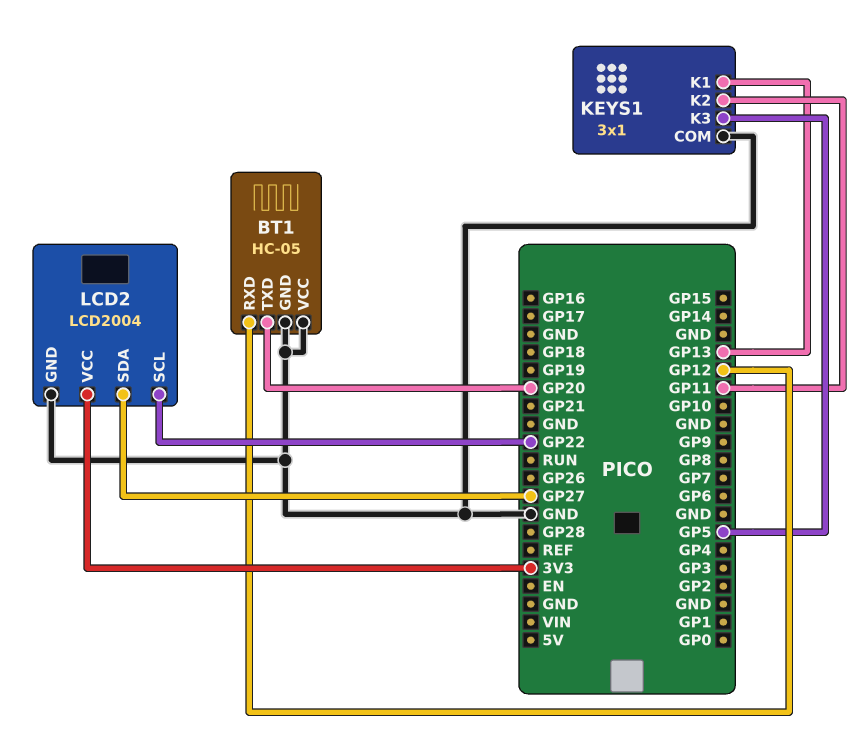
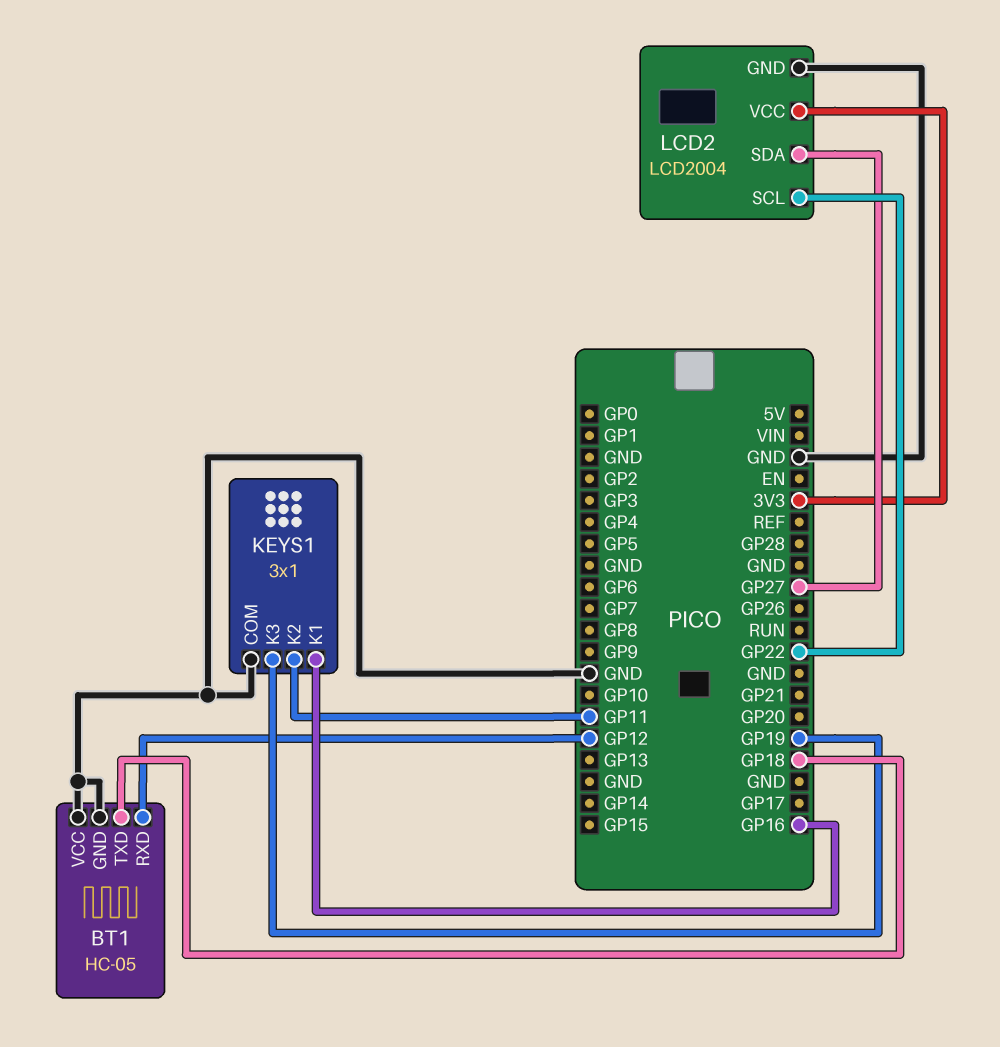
BT1 pin TXD: GP20 -> GP18
KEYS1 pin K1: GP13 -> GP16
KEYS1 pin K3: GP5 -> GP19

